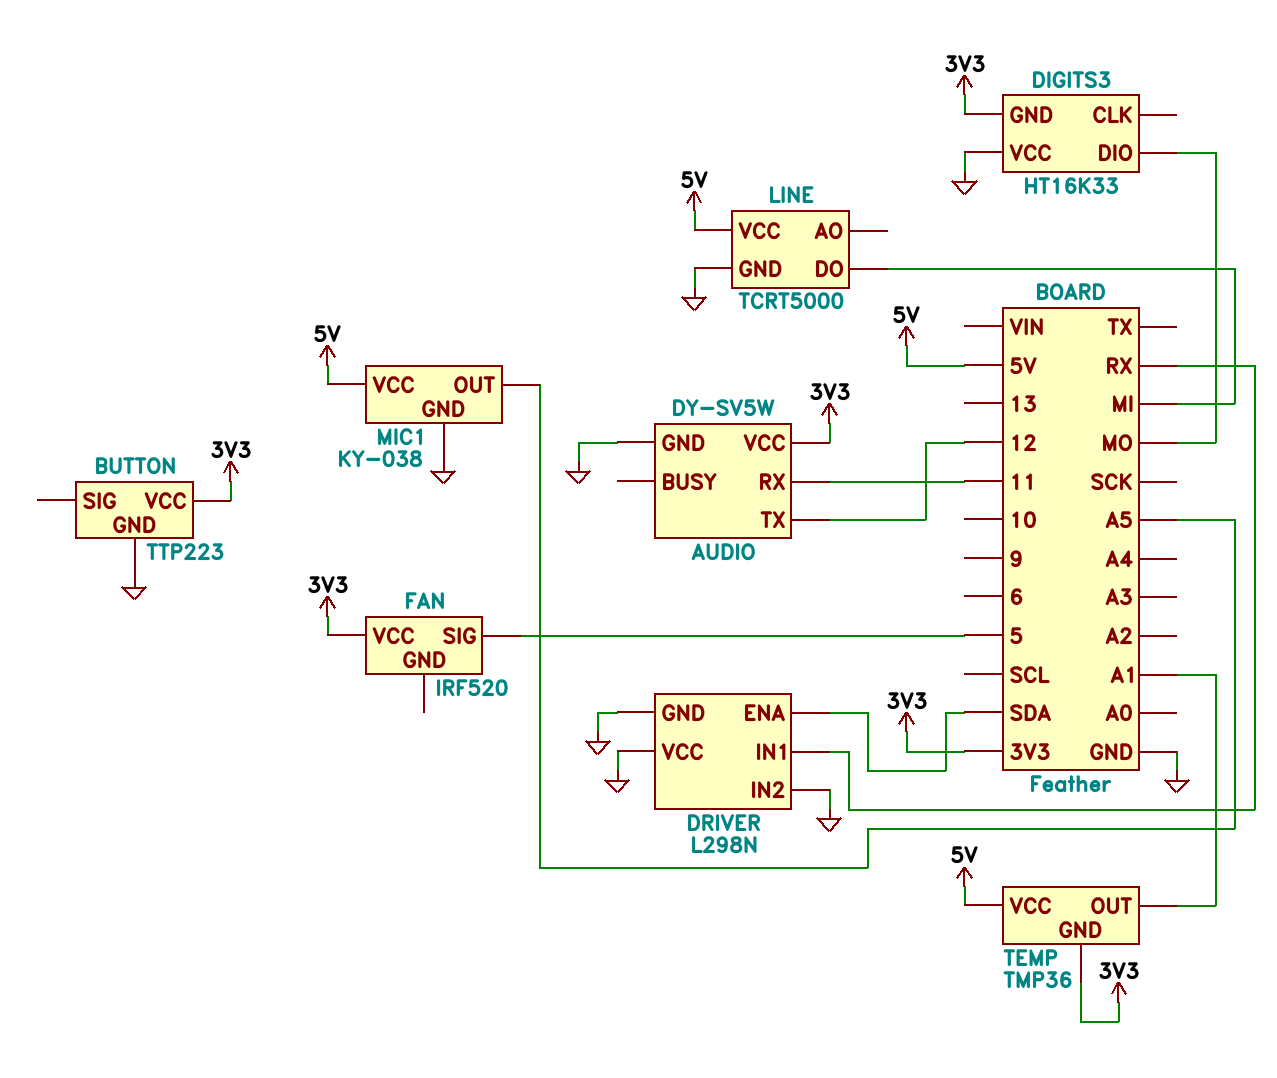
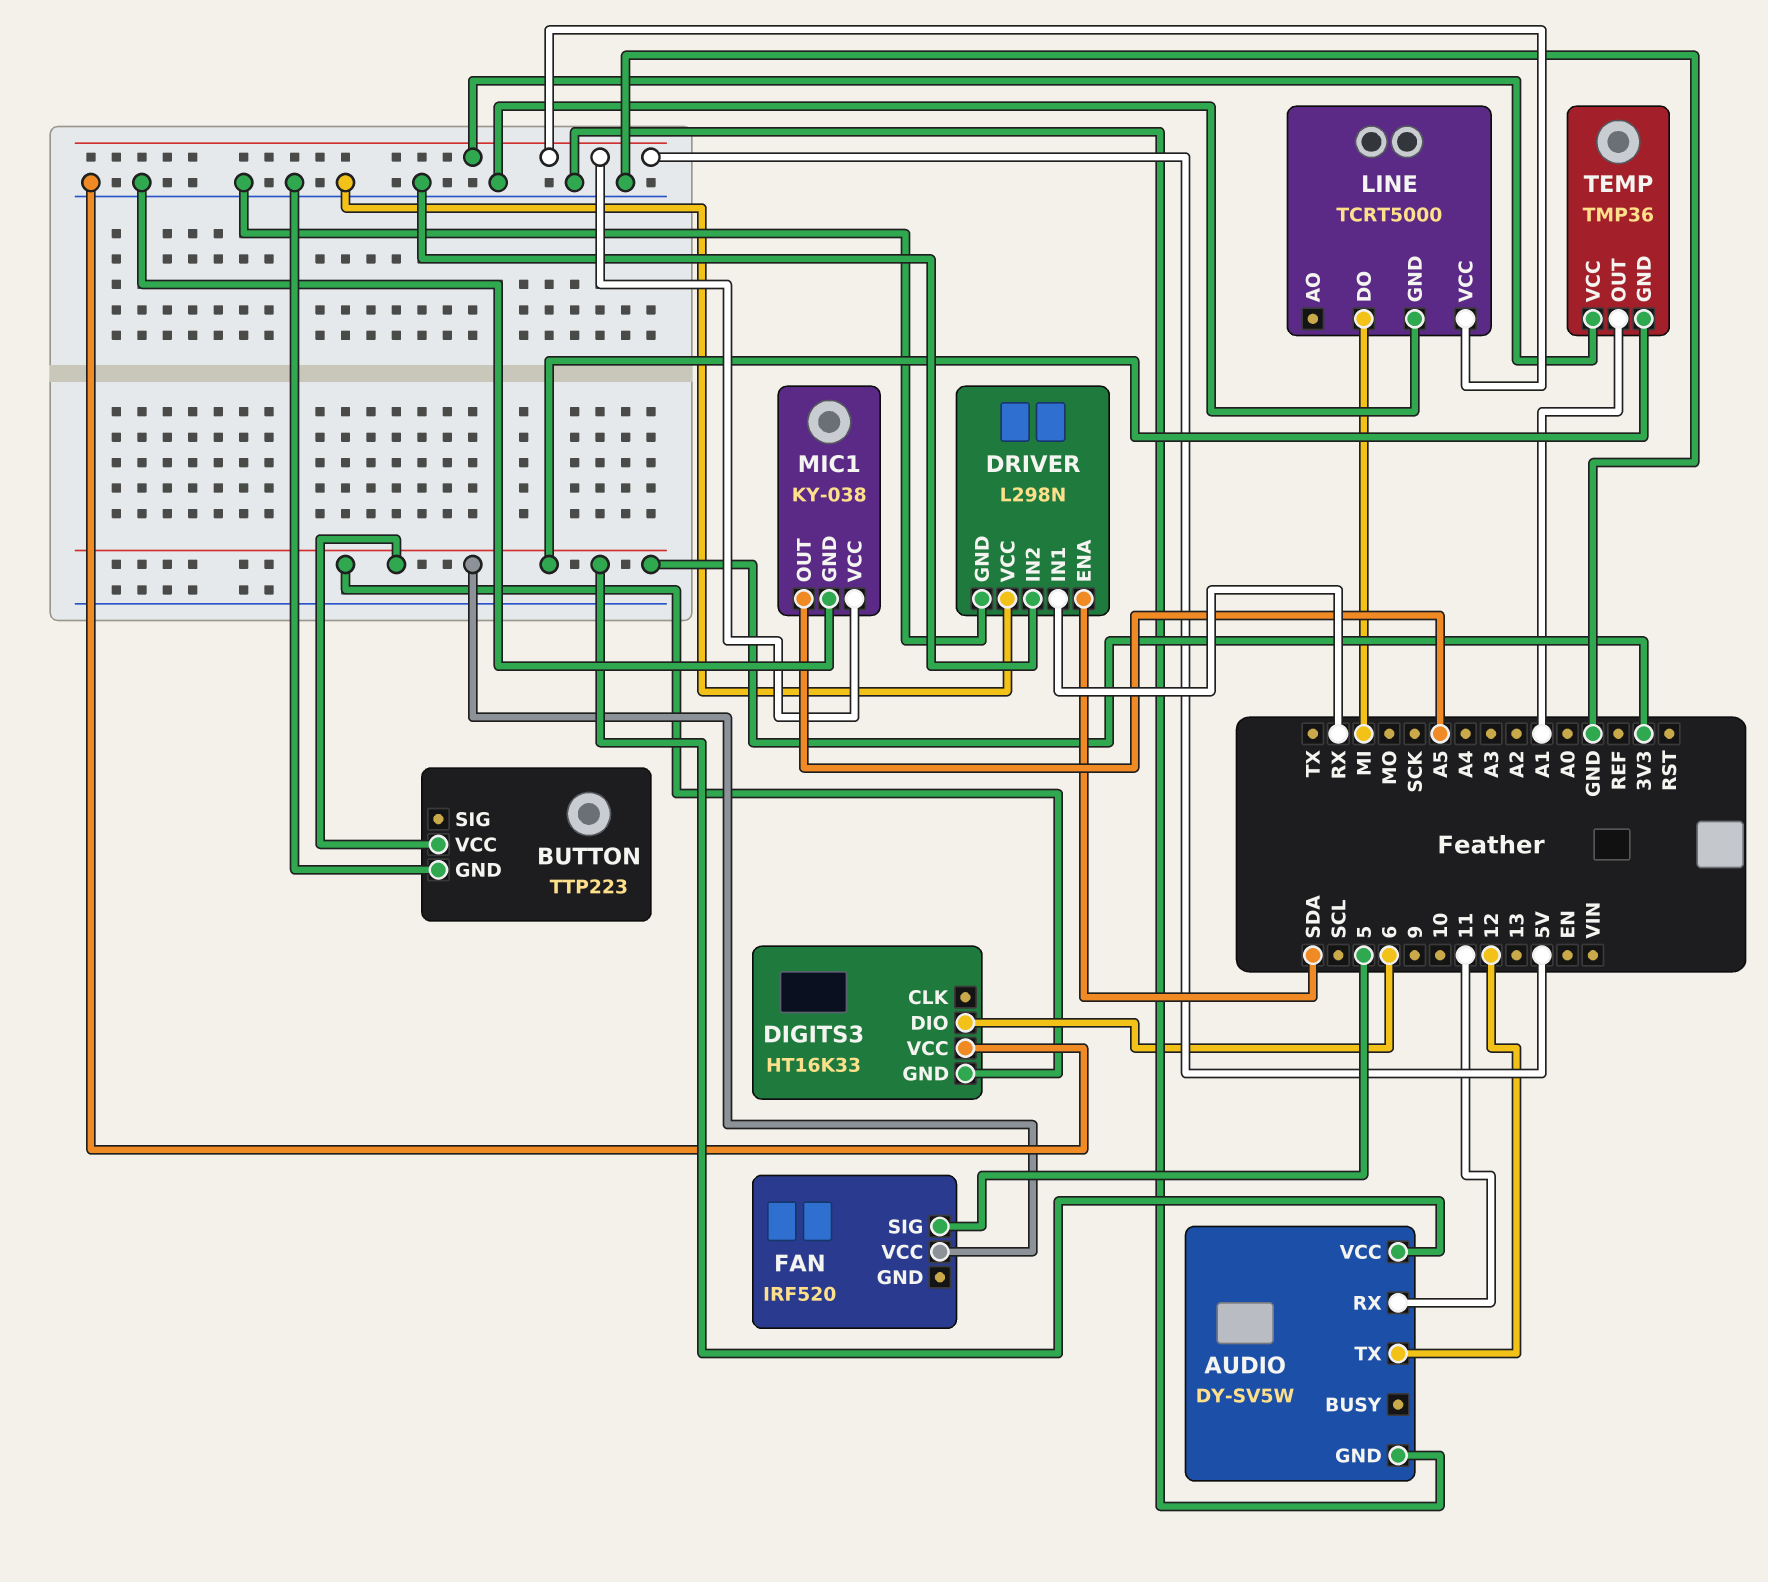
DIGITS3 pin DIO: MO -> 6

